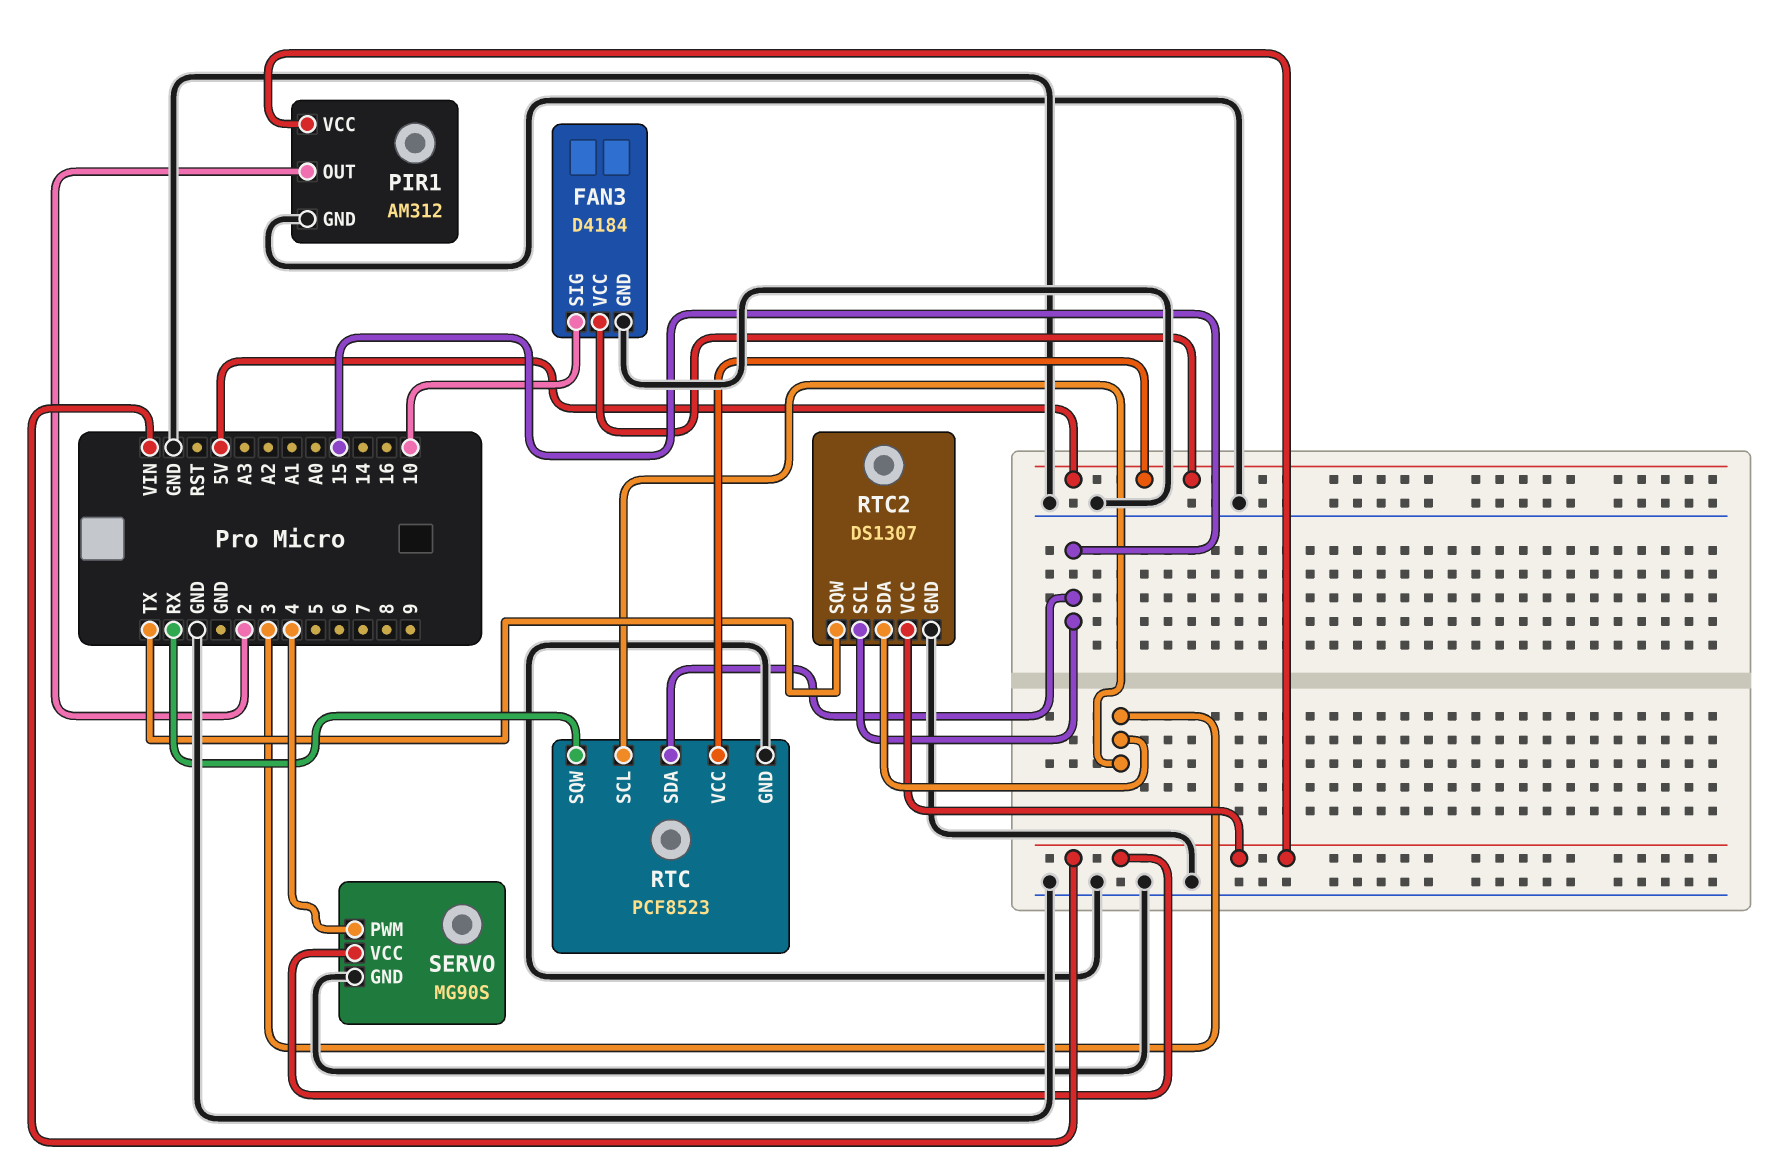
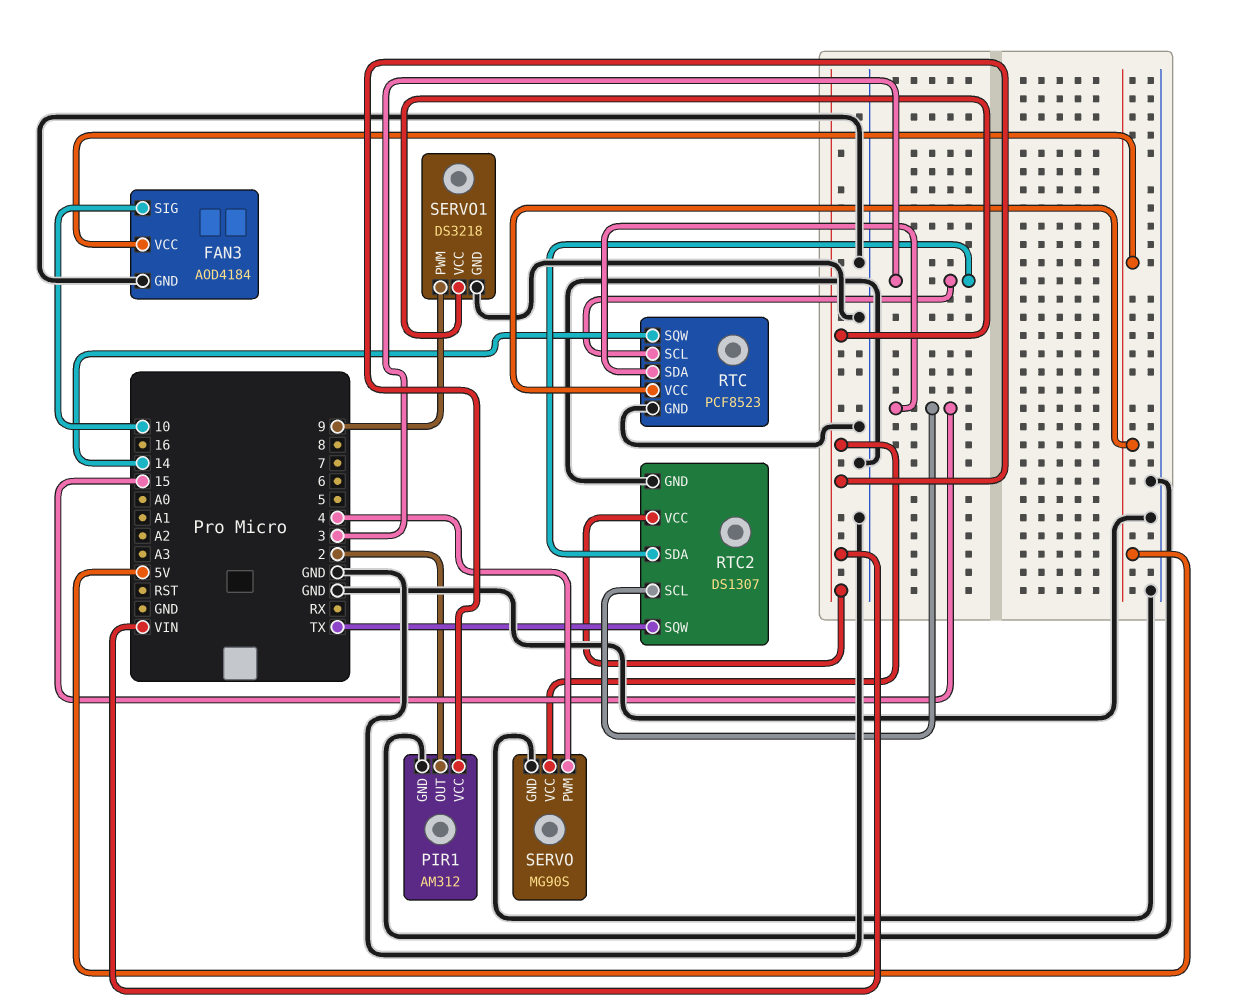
FAN3: D4184 -> AOD4184
RTC pin SQW: RX -> 14
SERVO1: none -> DS3218
SERVO1 pin GND: none -> GND
SERVO1 pin PWM: none -> 9
SERVO1 pin VCC: none -> VIN

